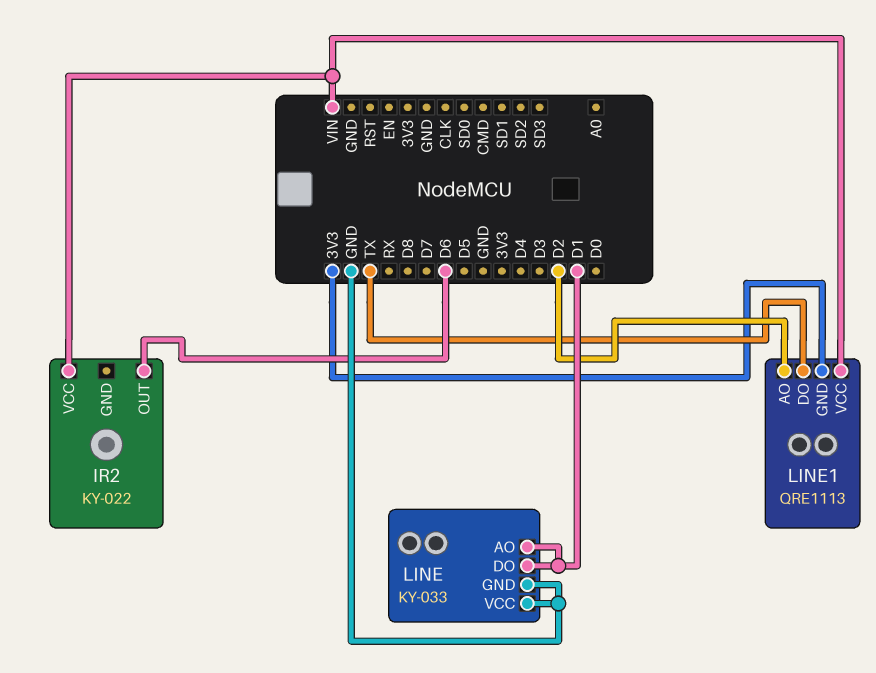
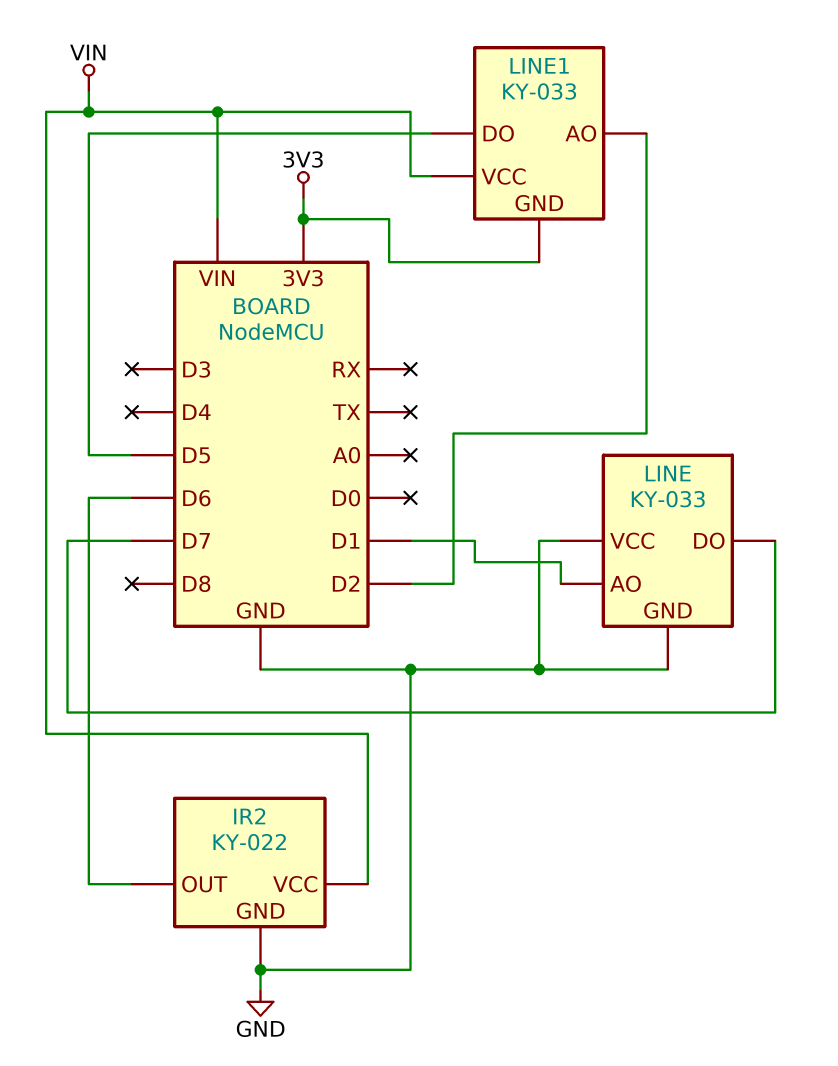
IR2 pin GND: none -> GND
LINE pin DO: D1 -> D7
LINE1: QRE1113 -> KY-033
LINE1 pin DO: TX -> D5

